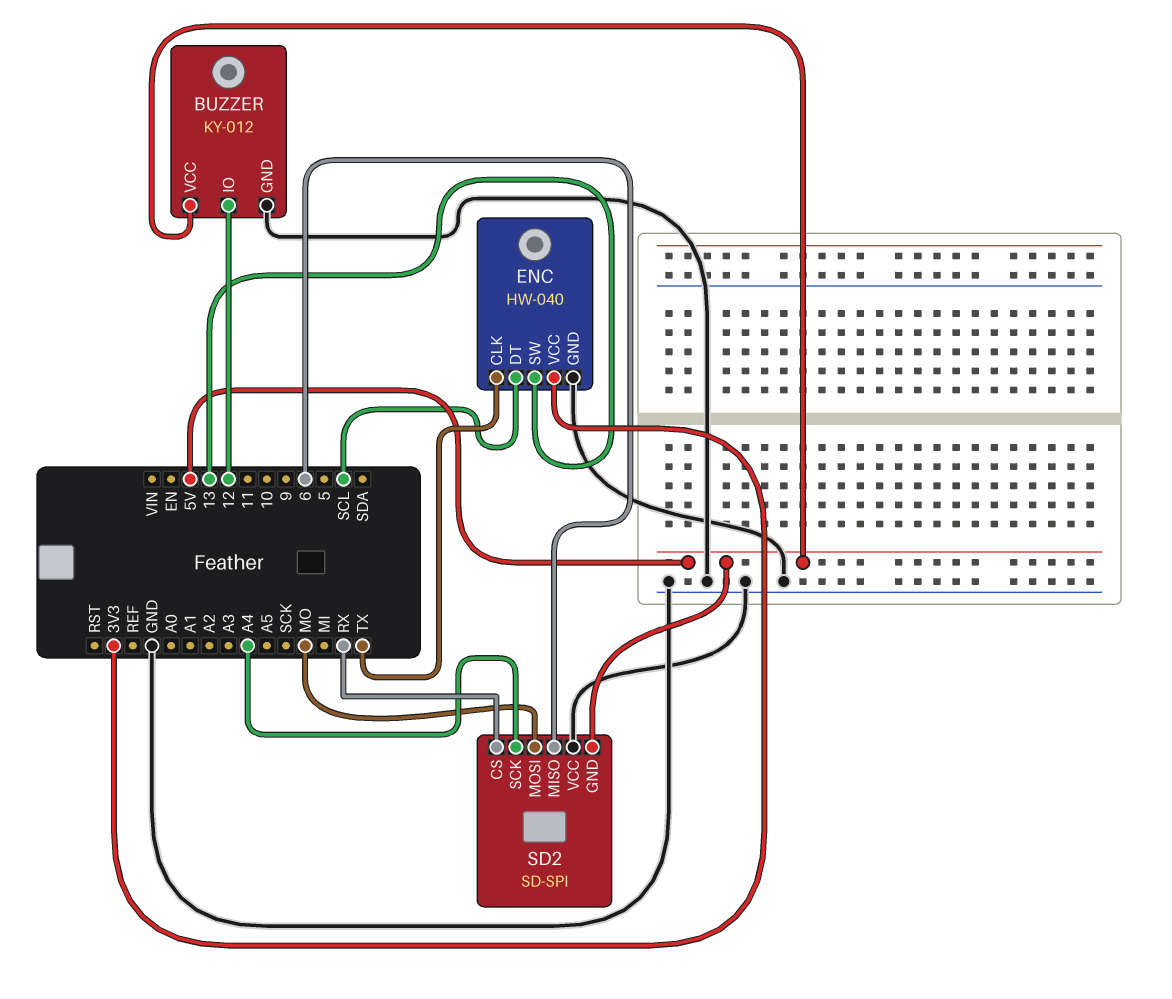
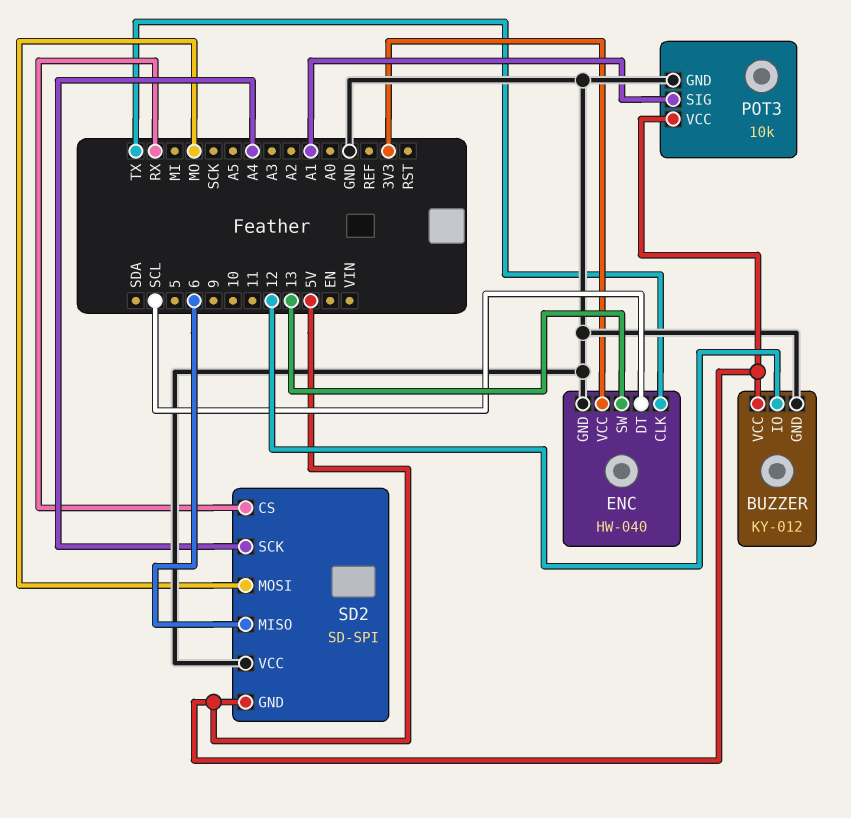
POT3: none -> 10k
POT3 pin GND: none -> GND
POT3 pin SIG: none -> A1
POT3 pin VCC: none -> 5V

